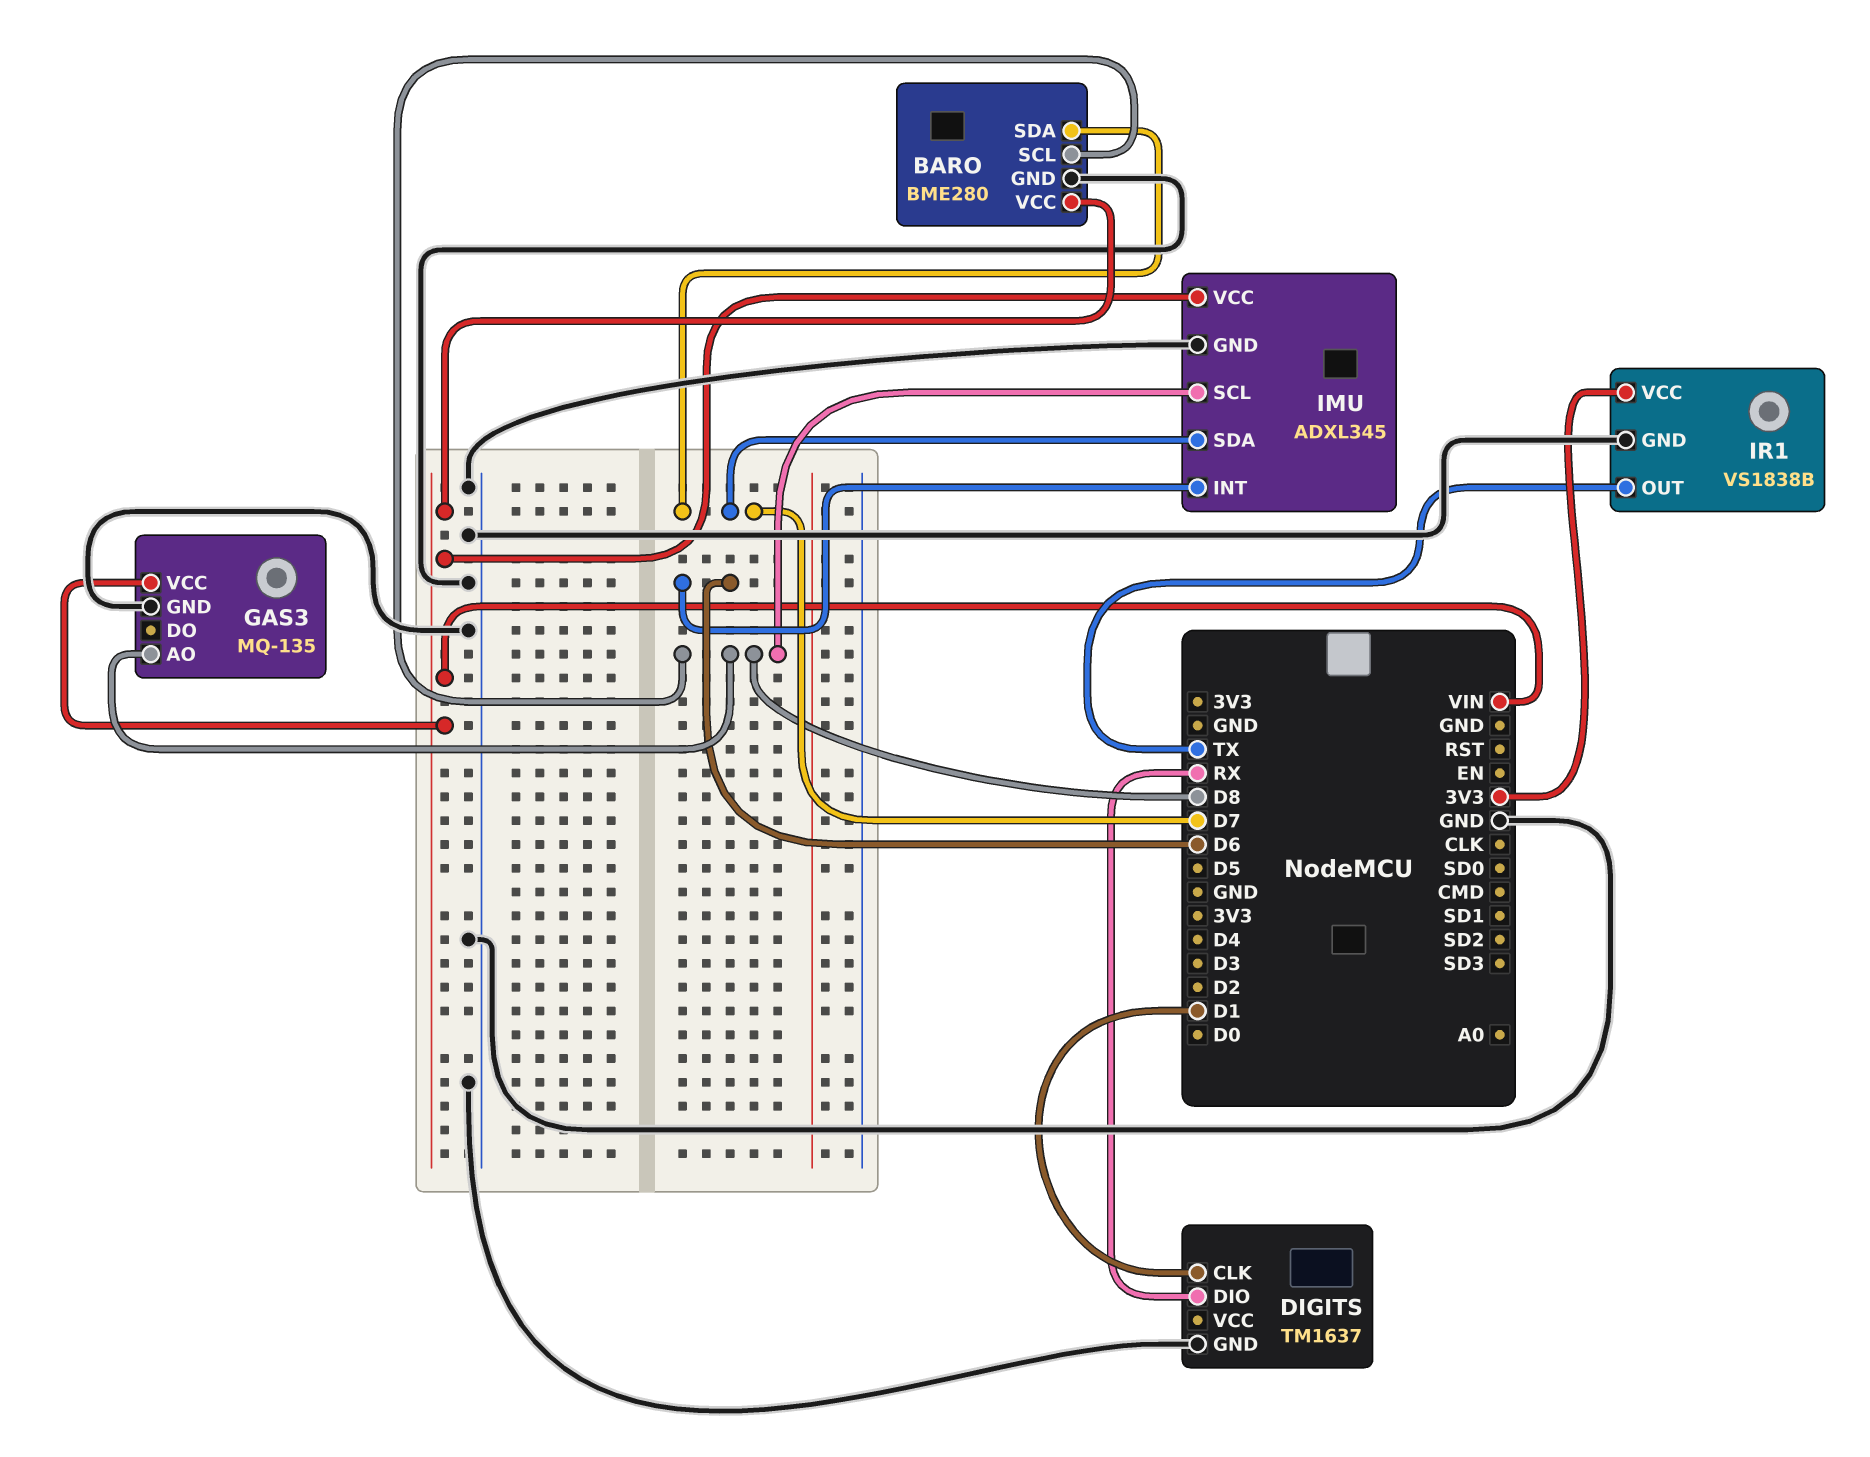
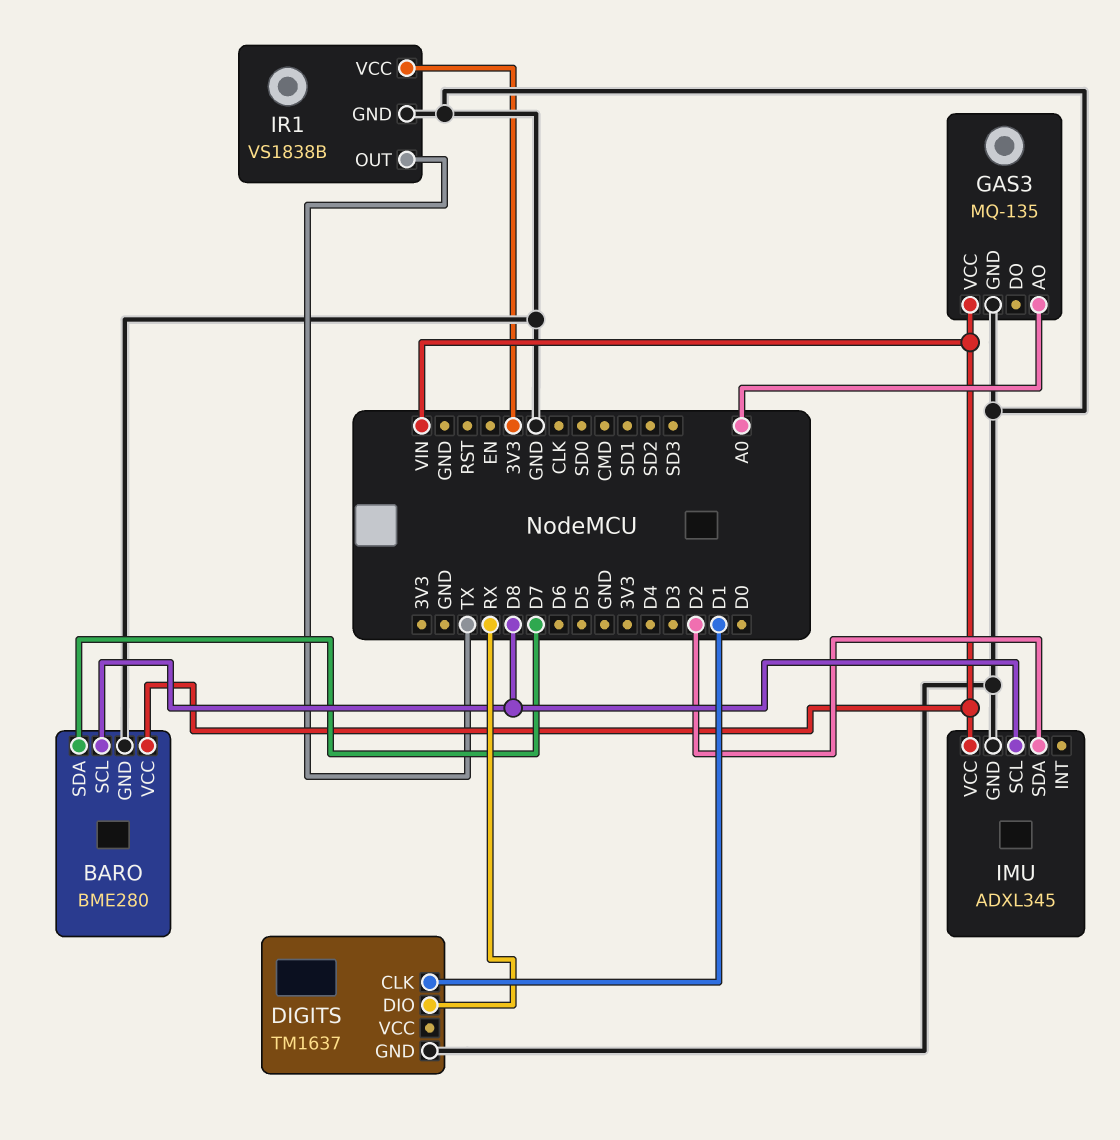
GAS3 pin AO: D8 -> A0
IMU pin INT: D6 -> none
IMU pin SDA: D7 -> D2

